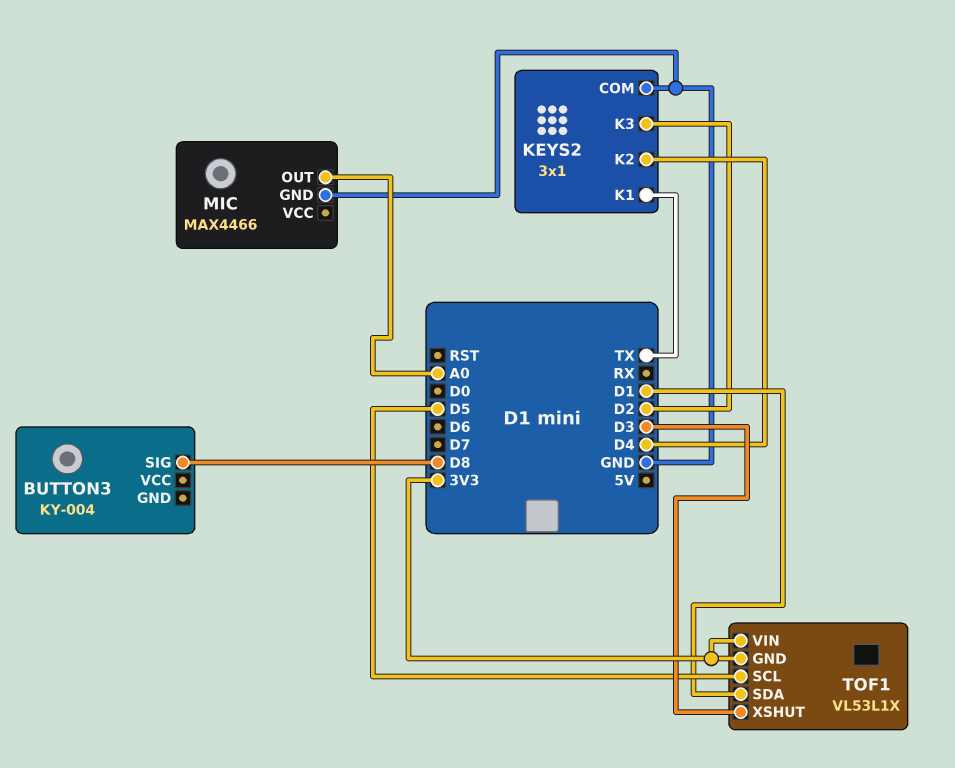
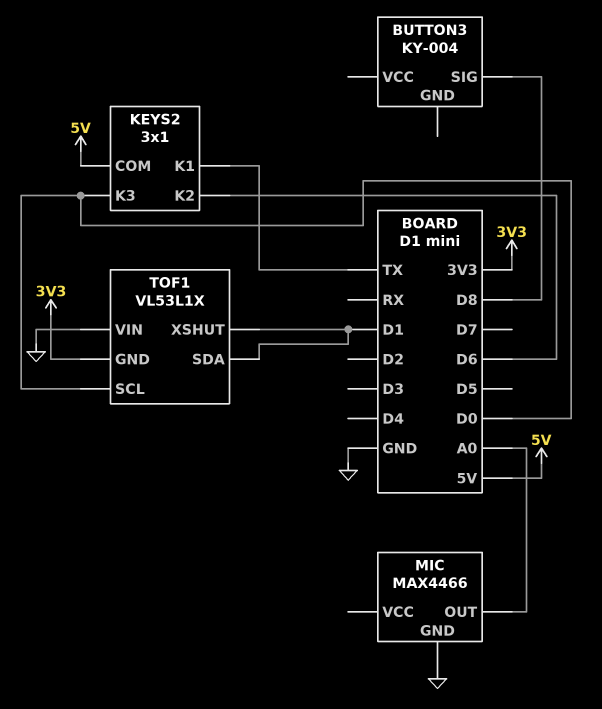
KEYS2 pin COM: GND -> 5V
KEYS2 pin K2: D4 -> D6
KEYS2 pin K3: D2 -> D0
TOF1 pin SCL: D5 -> D0
TOF1 pin VIN: 3V3 -> GND
TOF1 pin XSHUT: D3 -> D1

